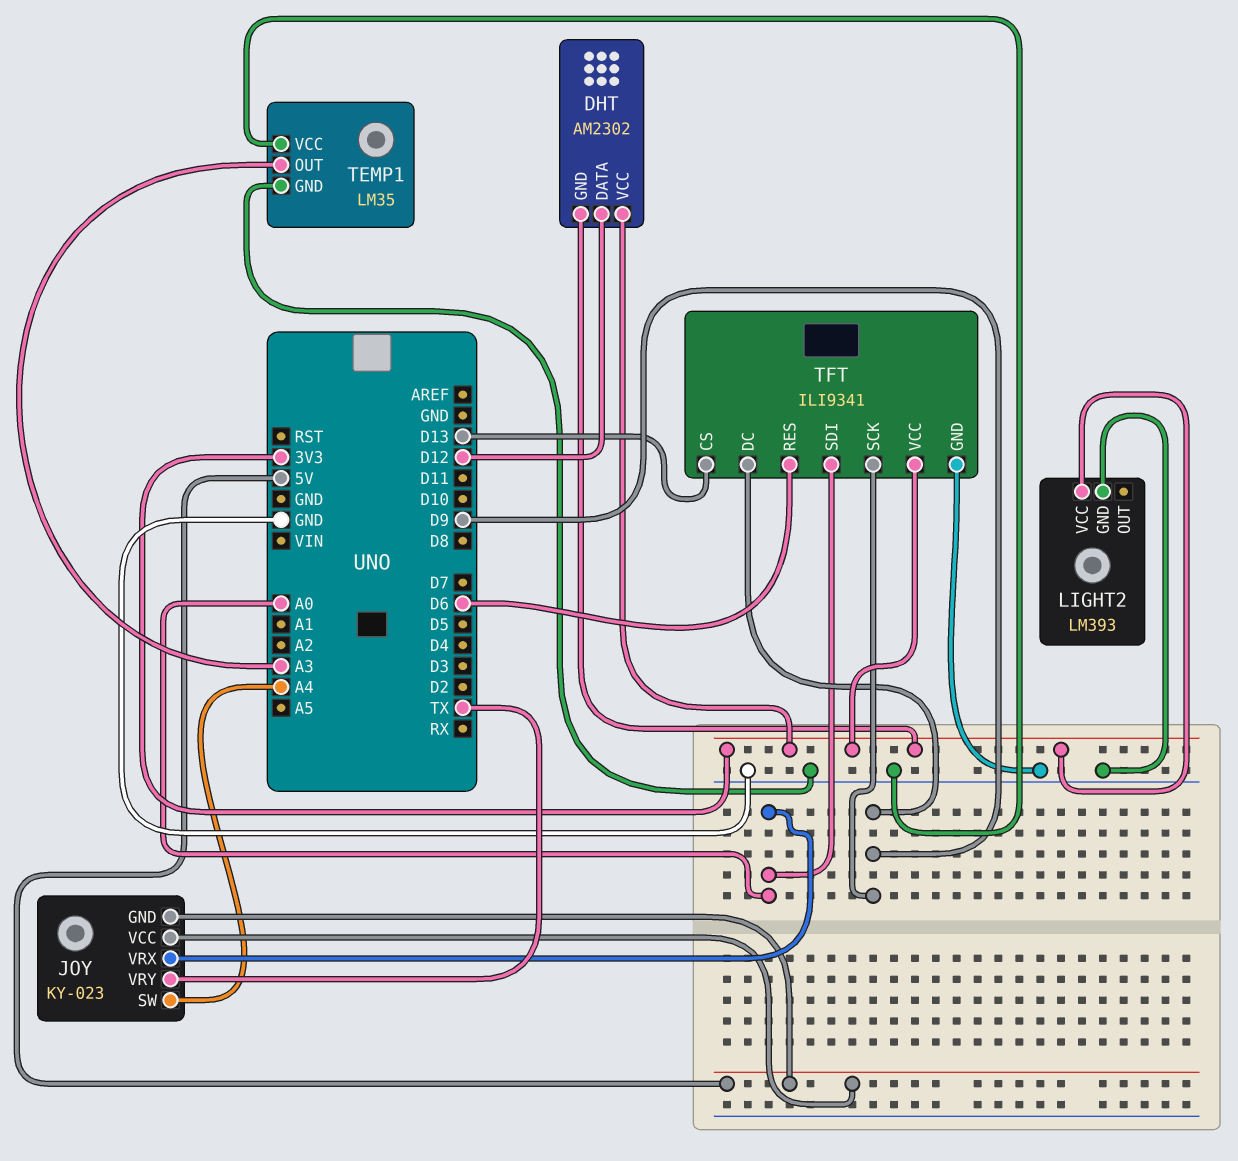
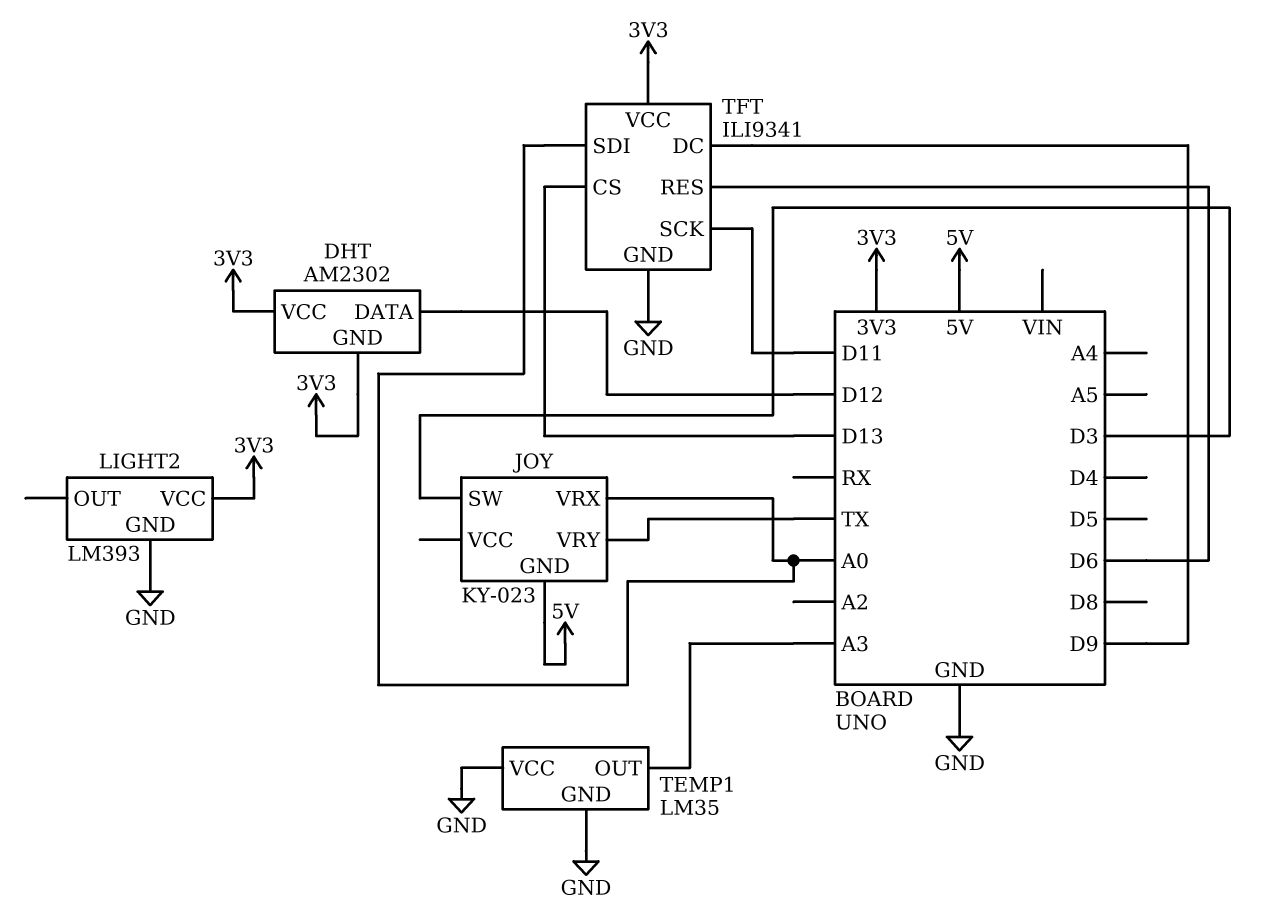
JOY pin SW: A4 -> D3
JOY pin VCC: 5V -> none
TFT pin SCK: D9 -> D11

